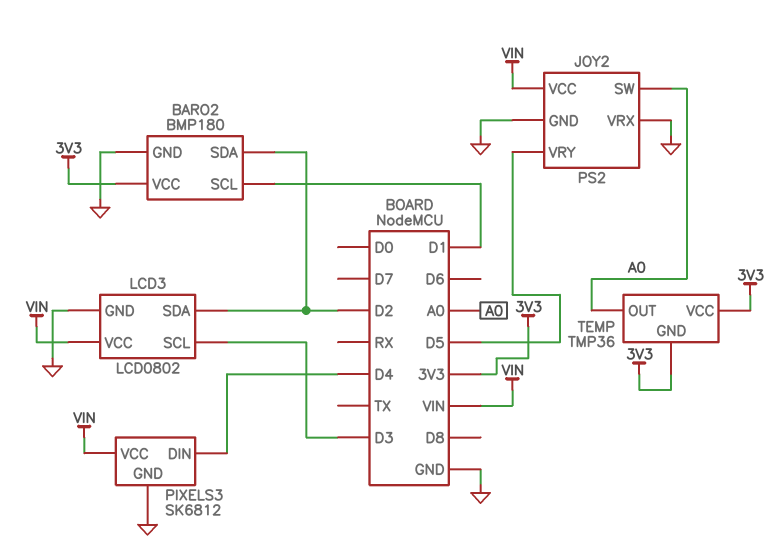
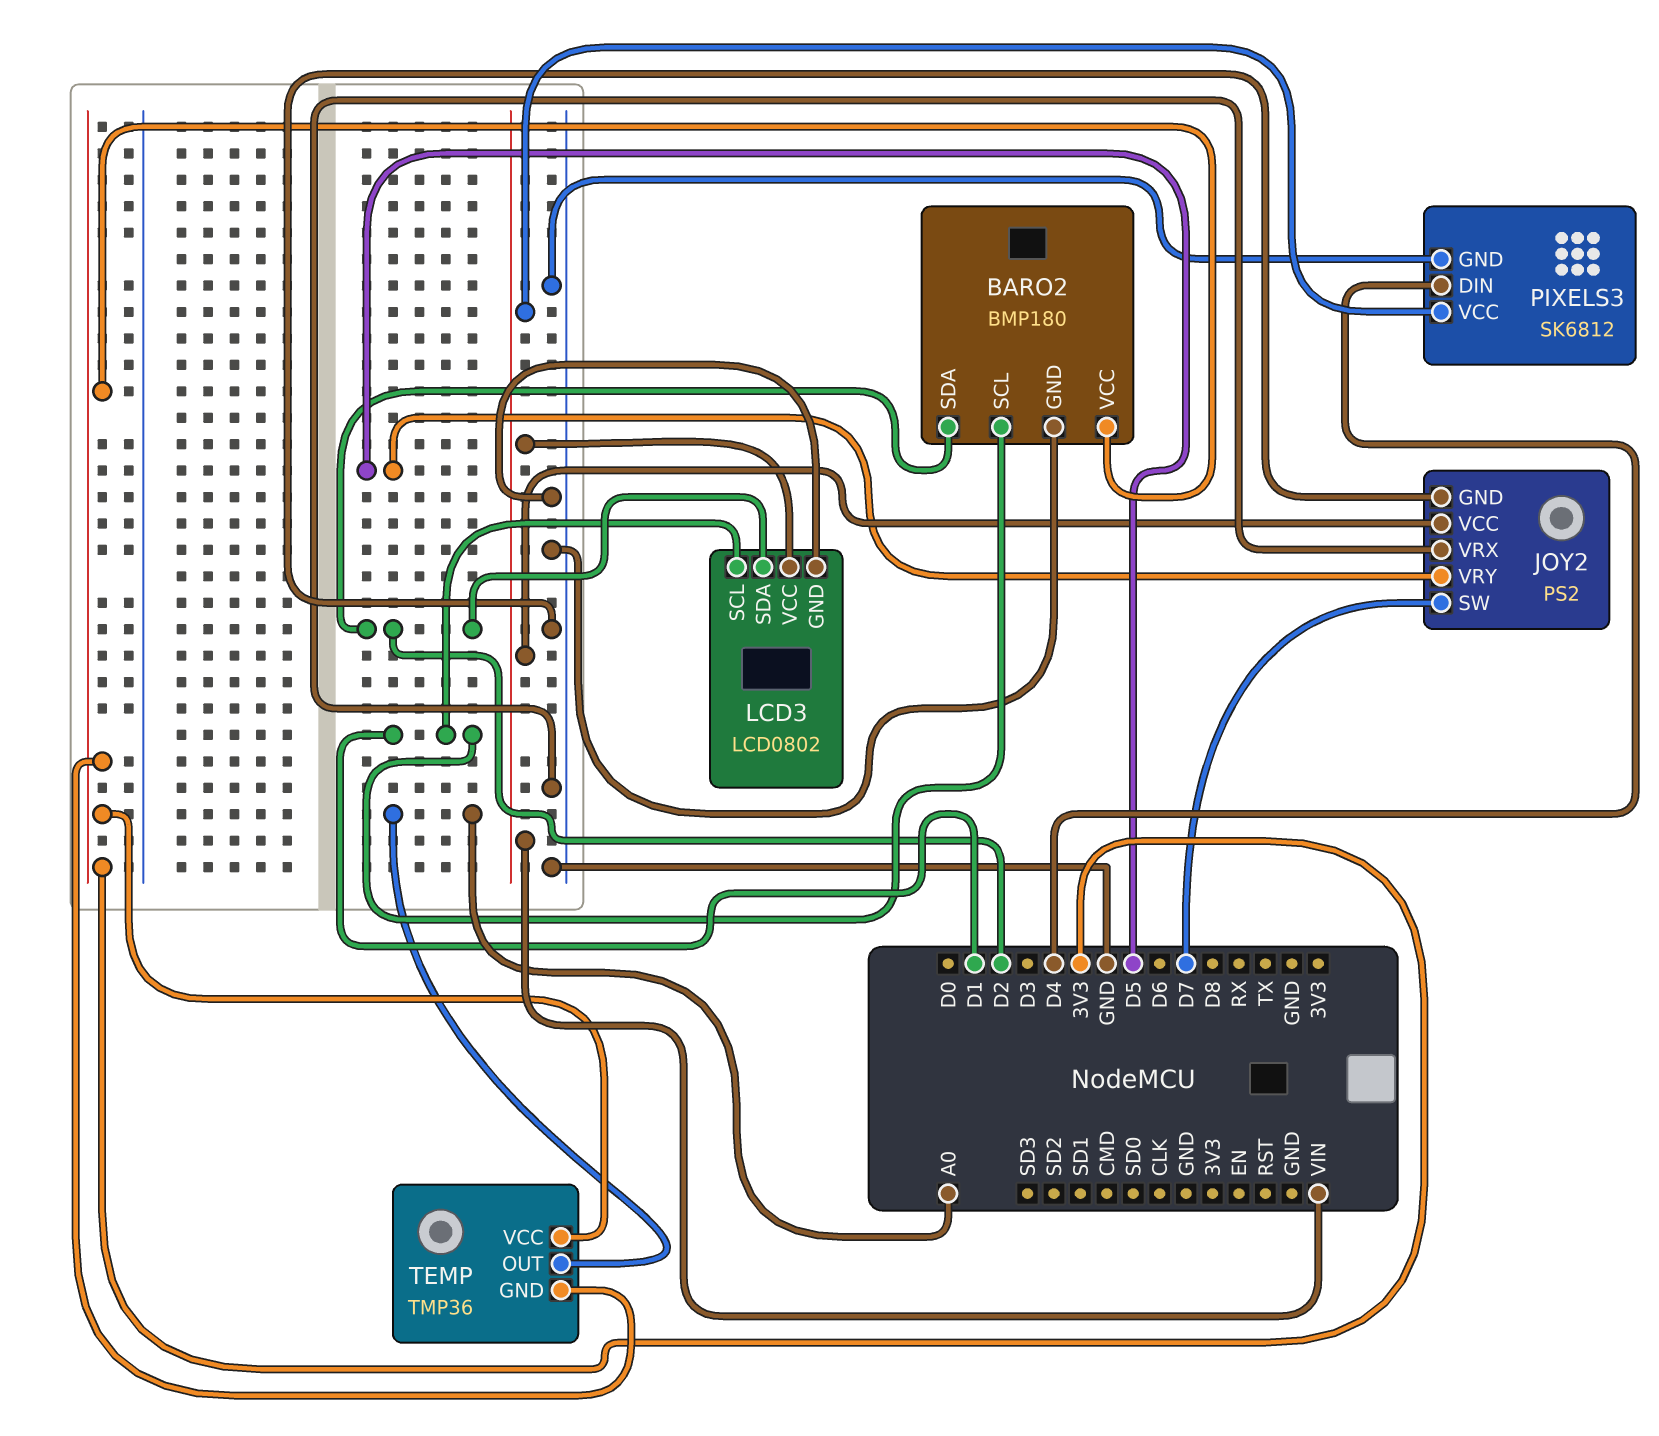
JOY2 pin SW: A0 -> D7
LCD3 pin SCL: D3 -> D1

